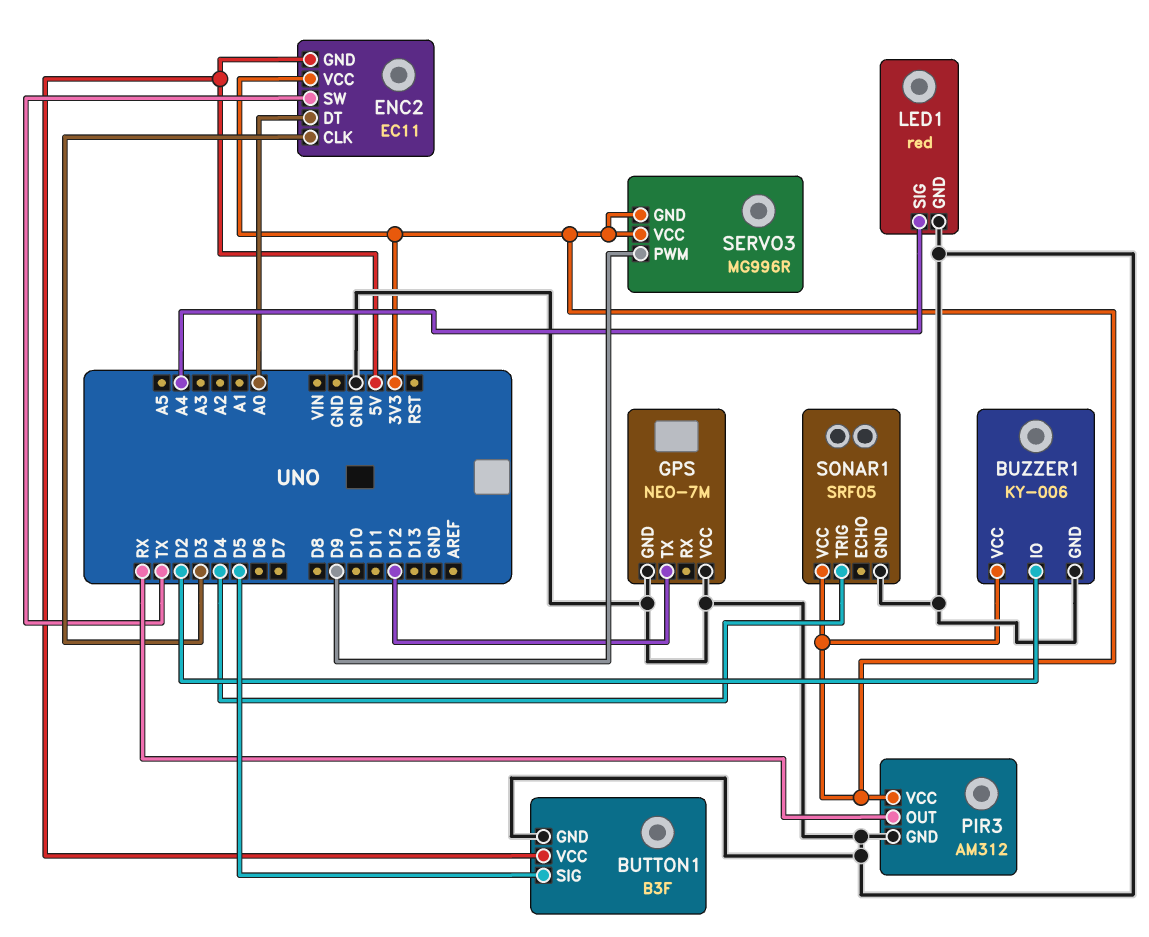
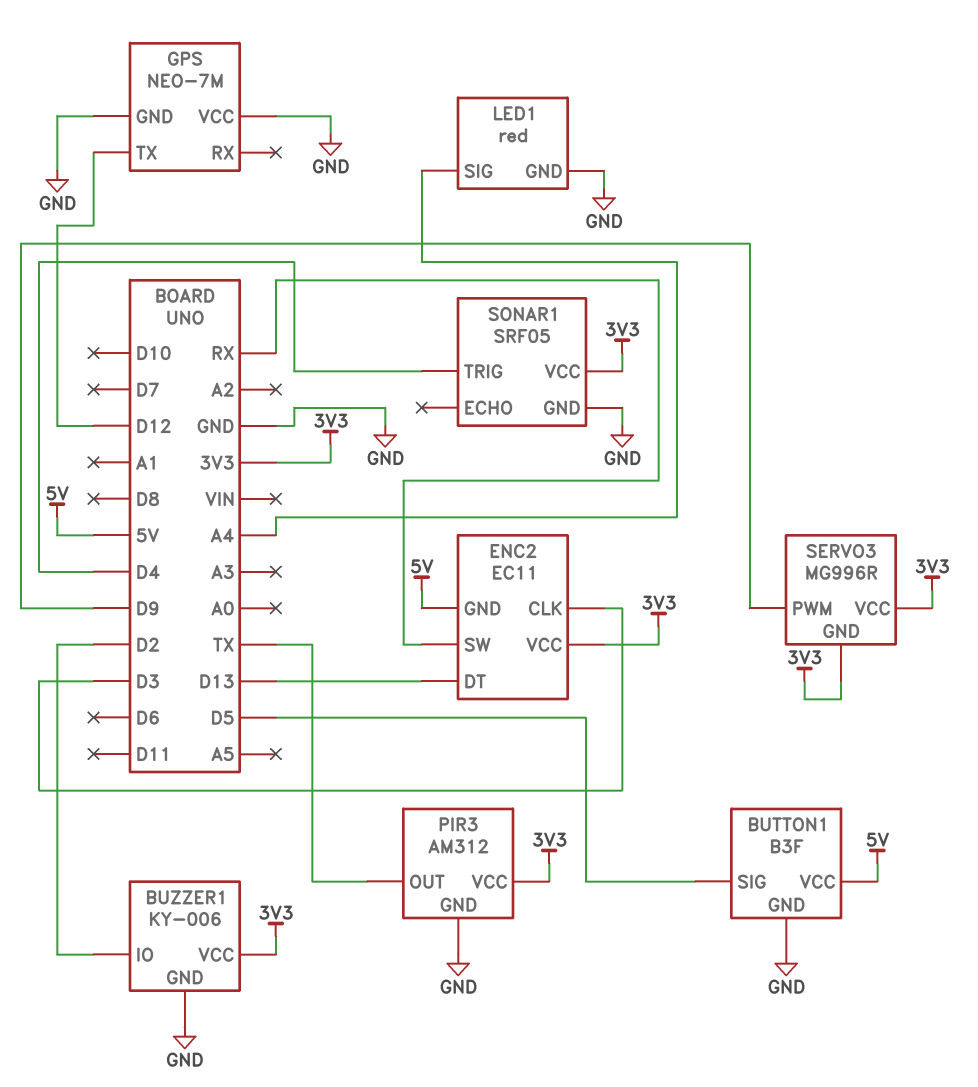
ENC2 pin DT: A0 -> D13
ENC2 pin SW: TX -> RX
PIR3 pin OUT: RX -> TX

